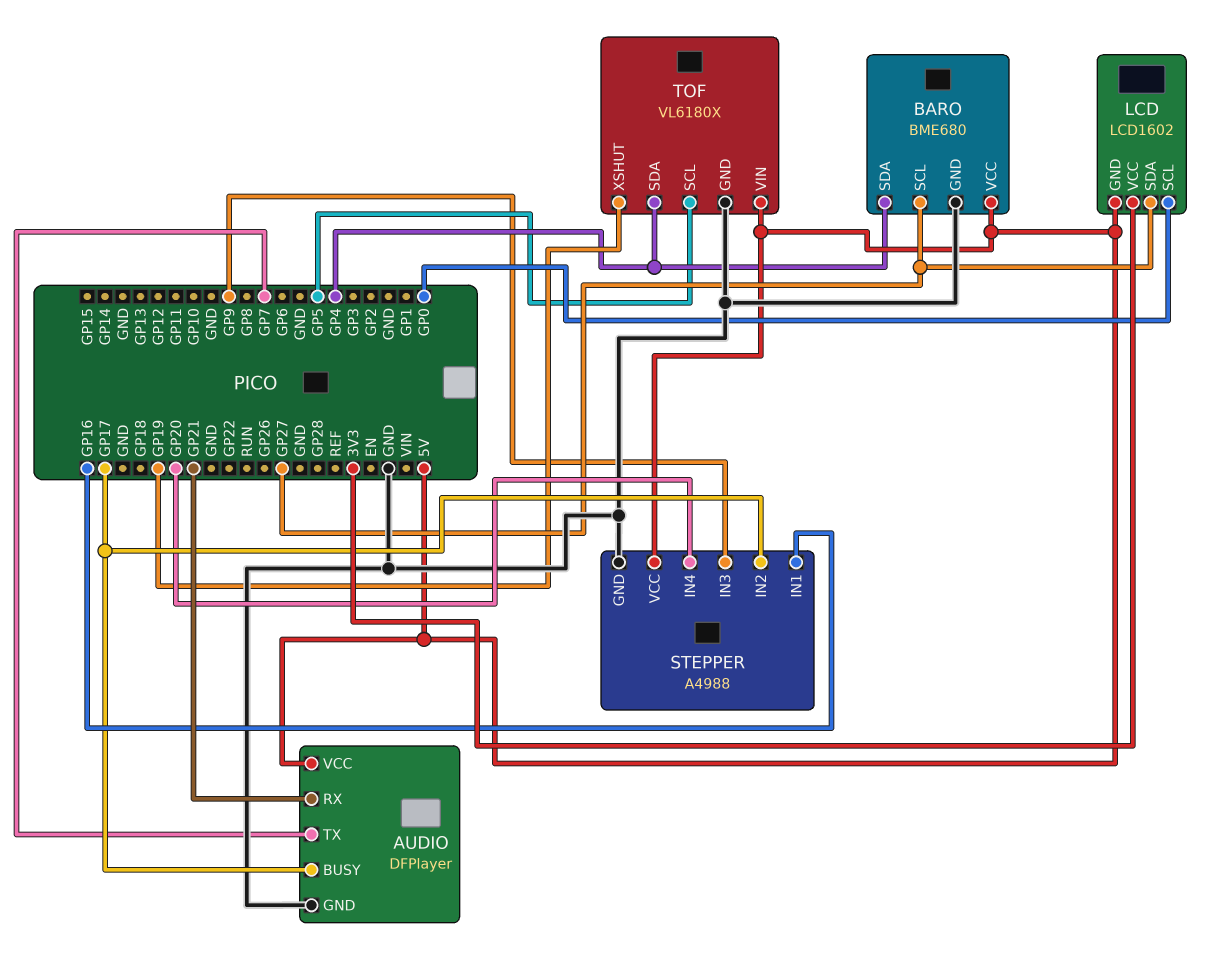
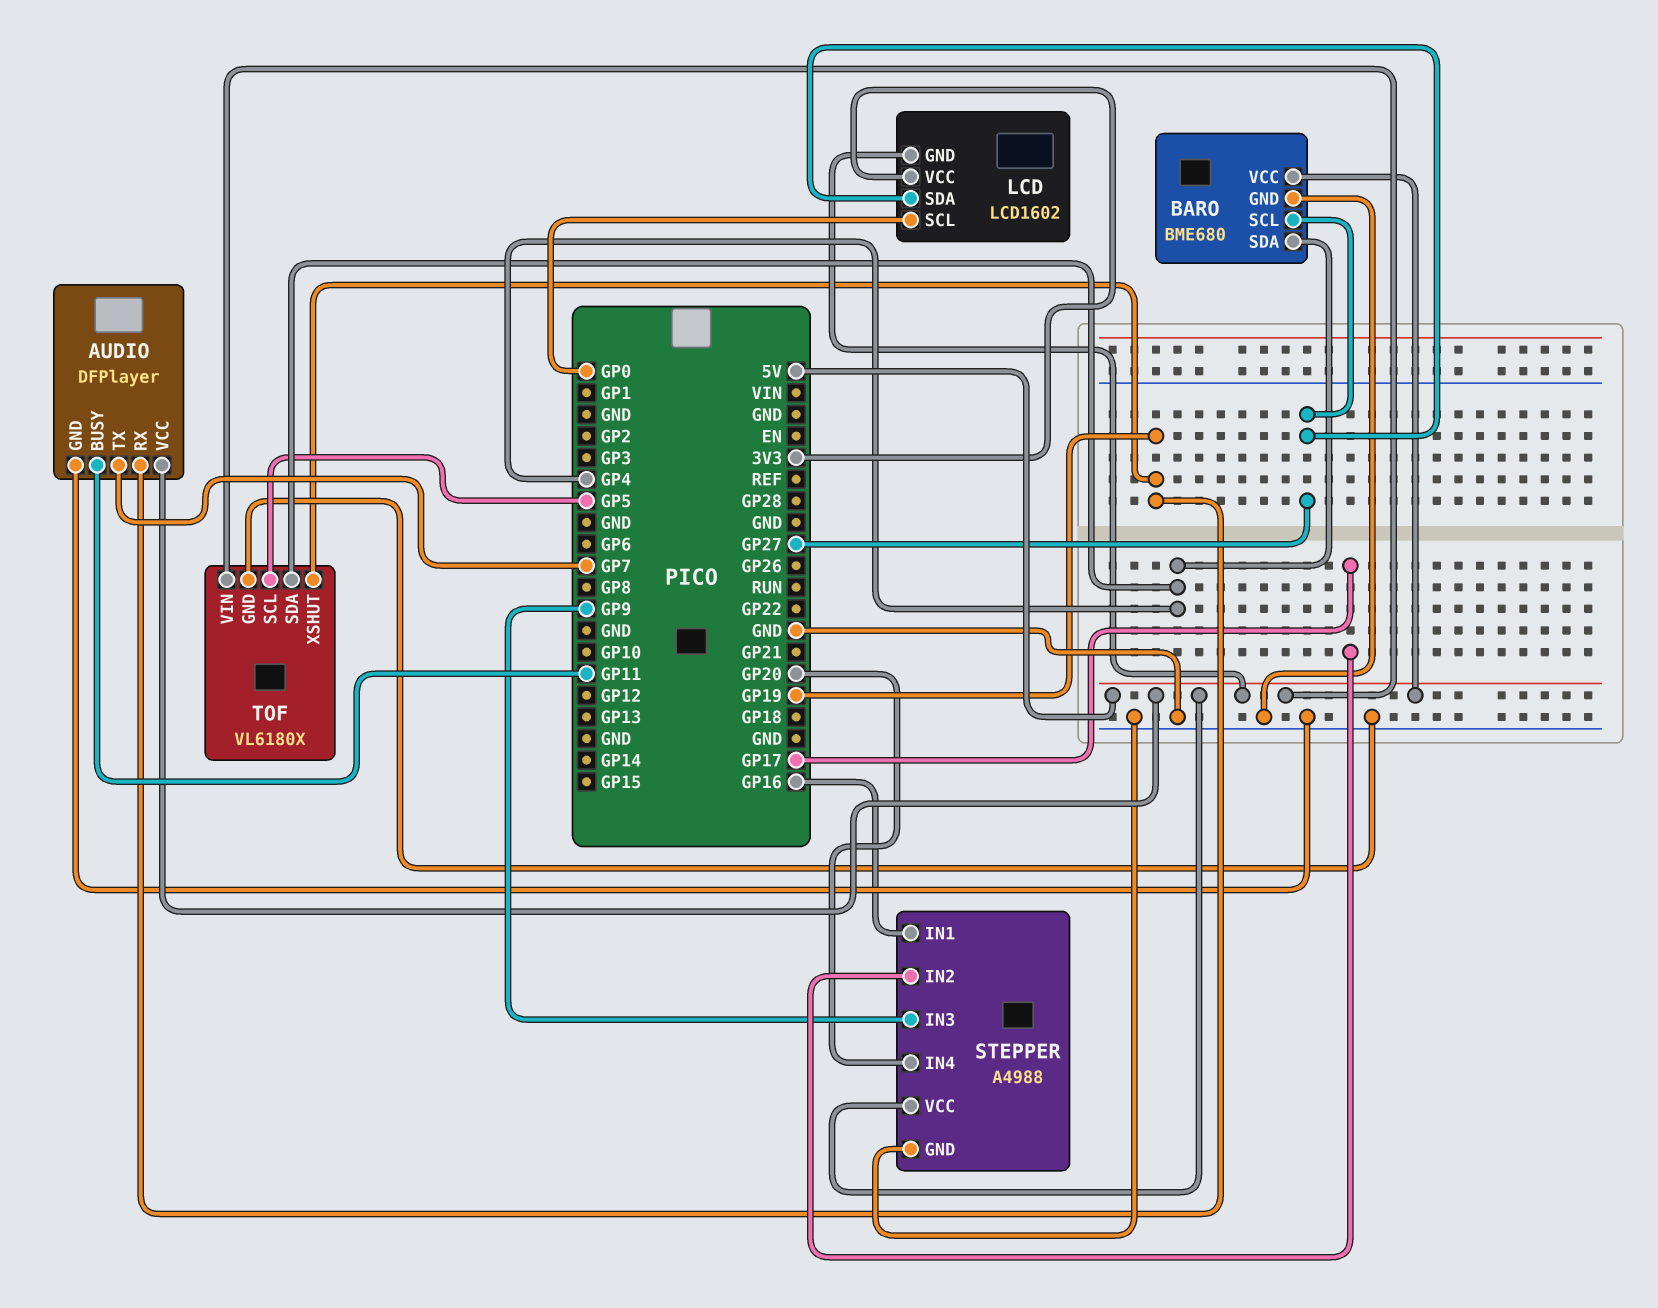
AUDIO pin BUSY: GP17 -> GP11
AUDIO pin RX: GP21 -> GP19

